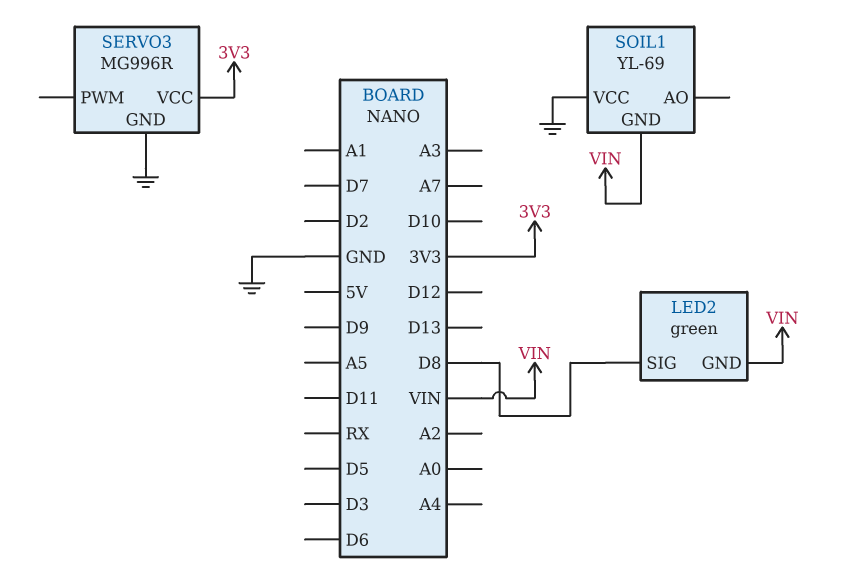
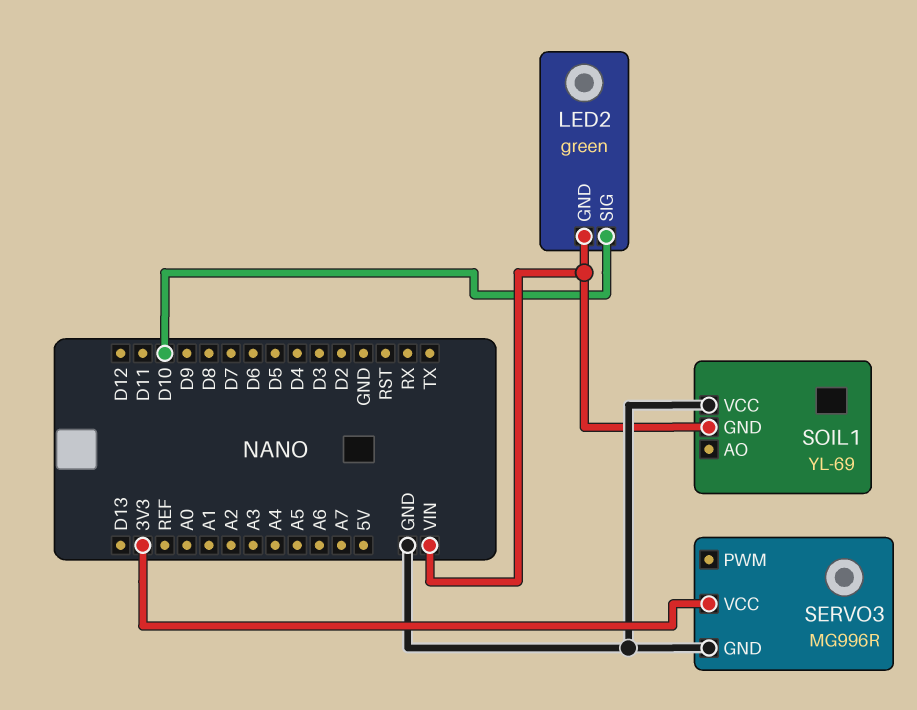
LED2 pin SIG: D8 -> D10

